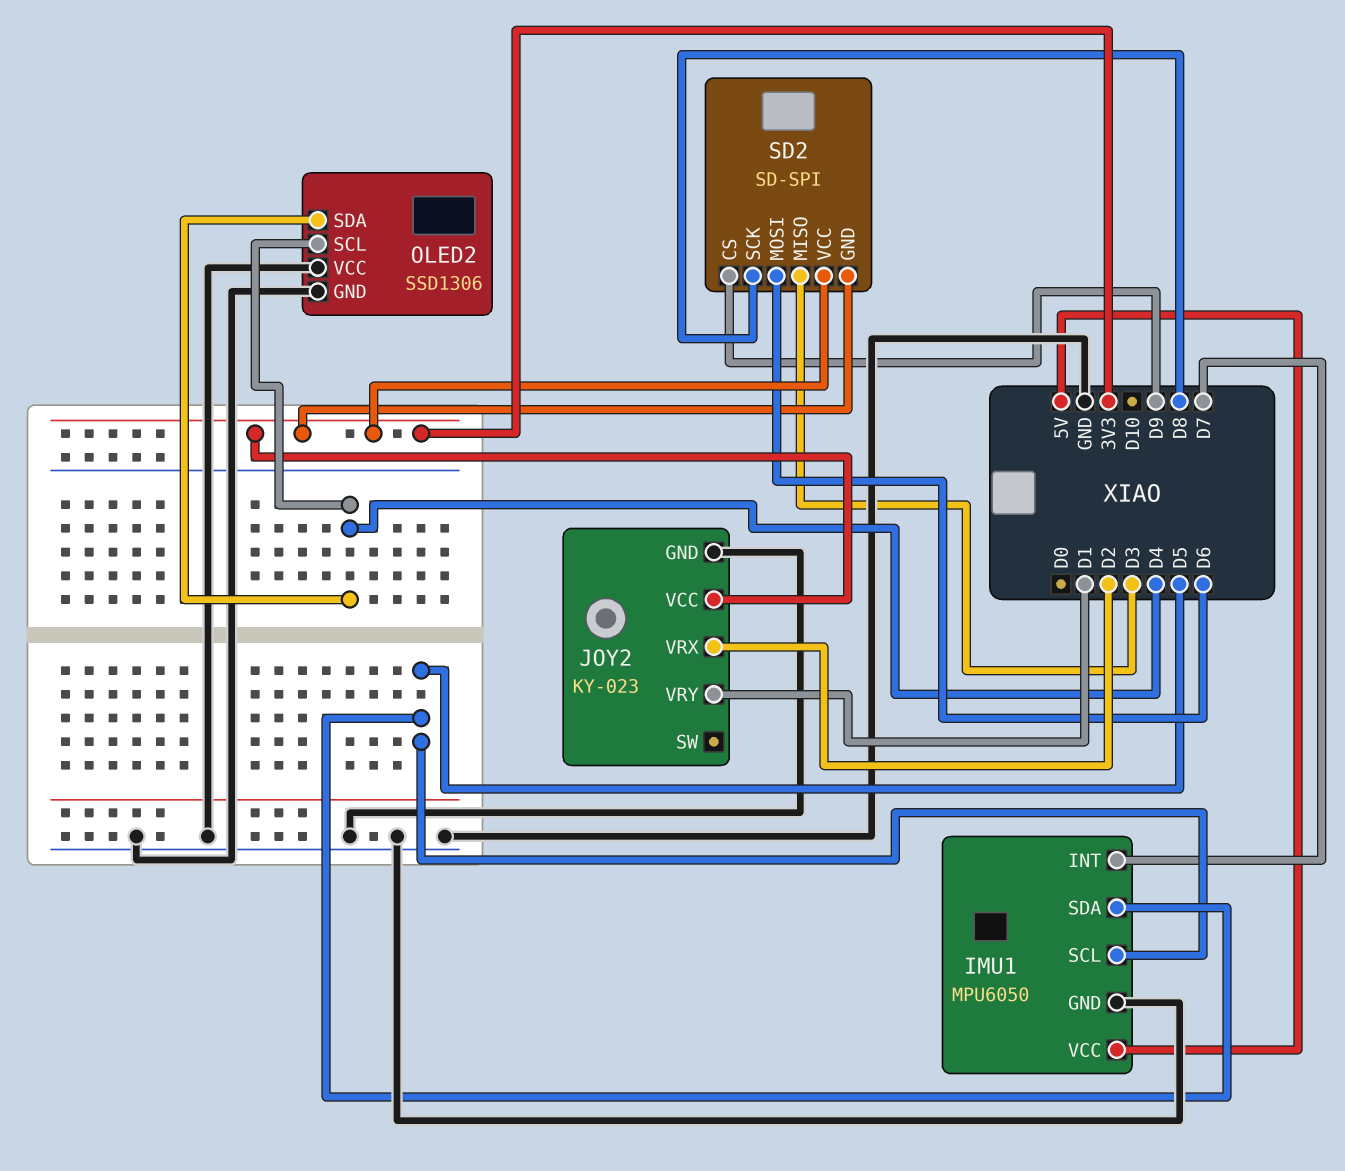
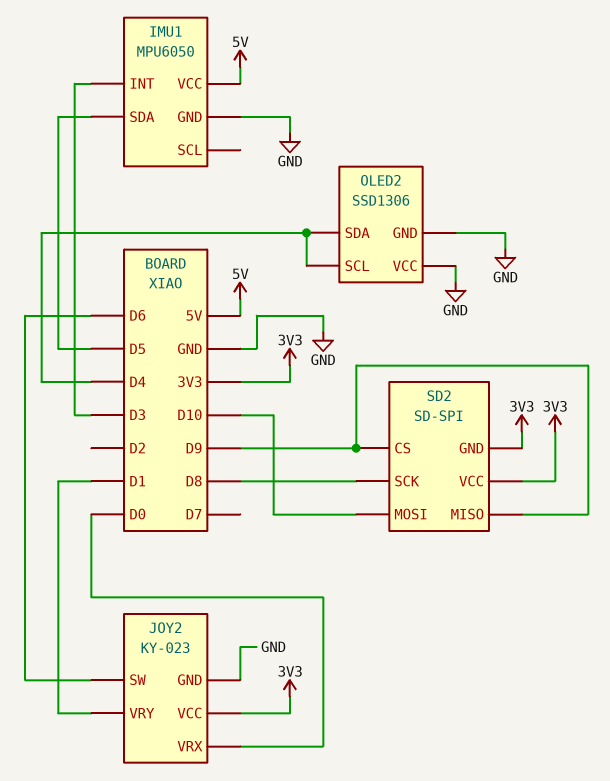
IMU1 pin INT: D7 -> D3
IMU1 pin SCL: D5 -> none
JOY2 pin SW: none -> D6
JOY2 pin VRX: D2 -> D0
SD2 pin MISO: D3 -> D9
SD2 pin MOSI: D6 -> D10

